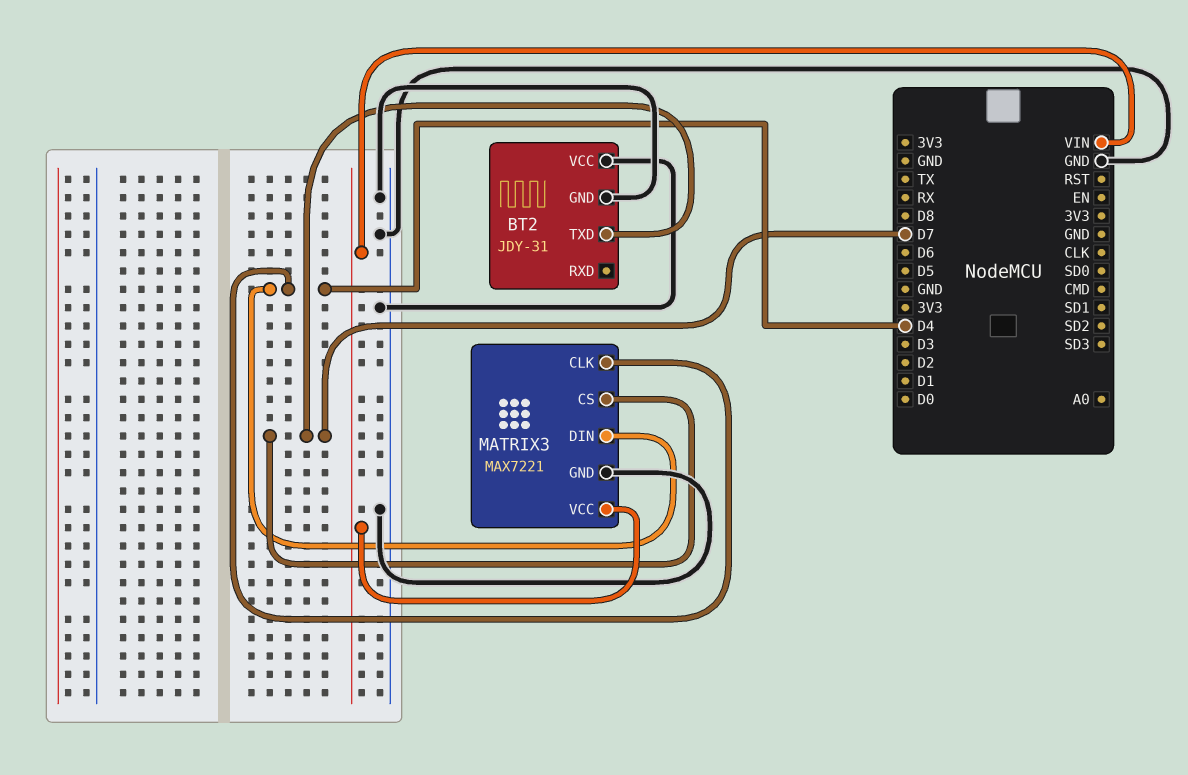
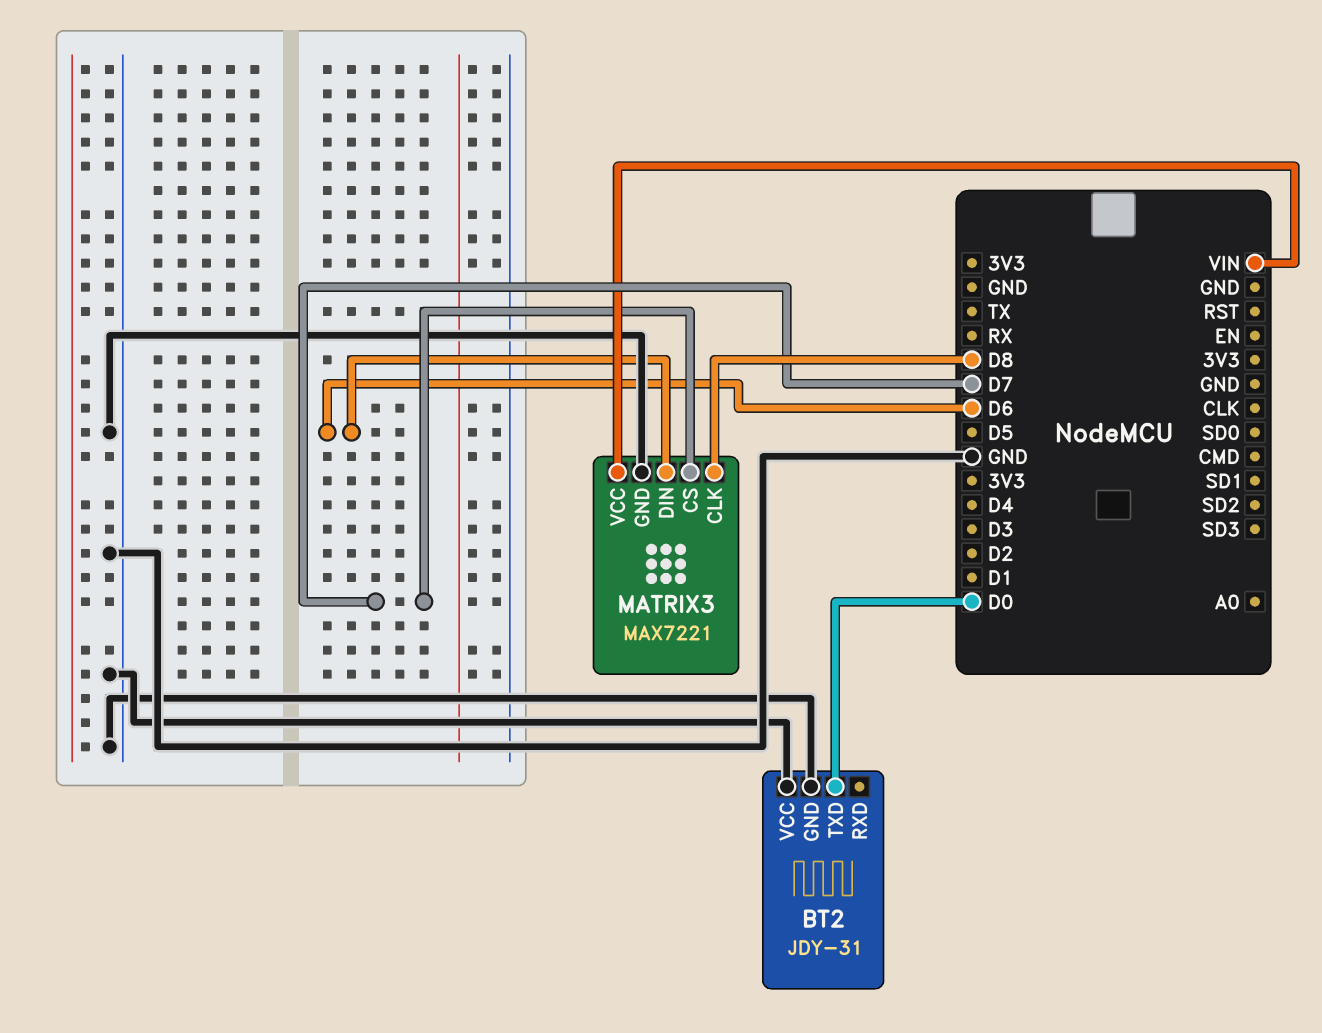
BT2 pin TXD: D7 -> D0
MATRIX3 pin CLK: D4 -> D8
MATRIX3 pin DIN: D4 -> D6

